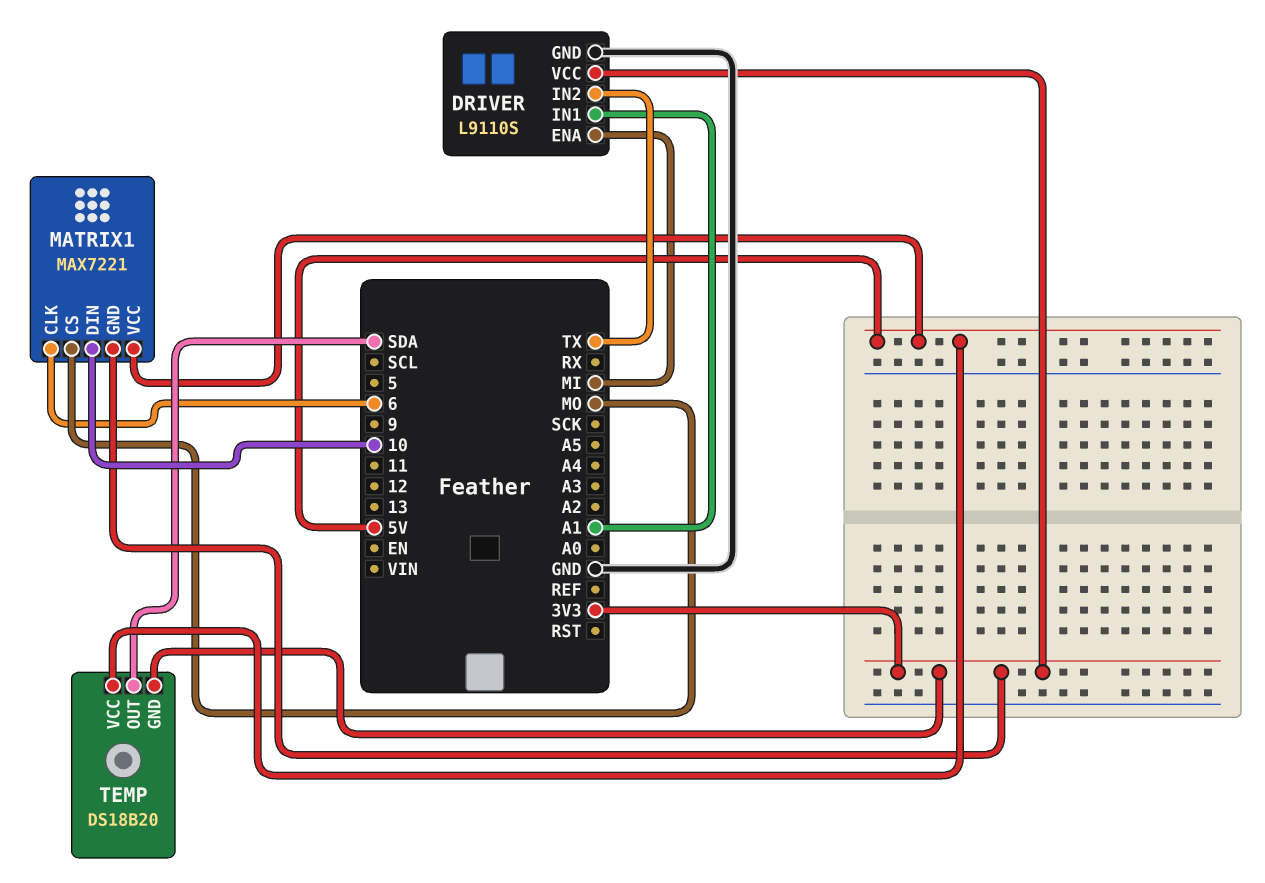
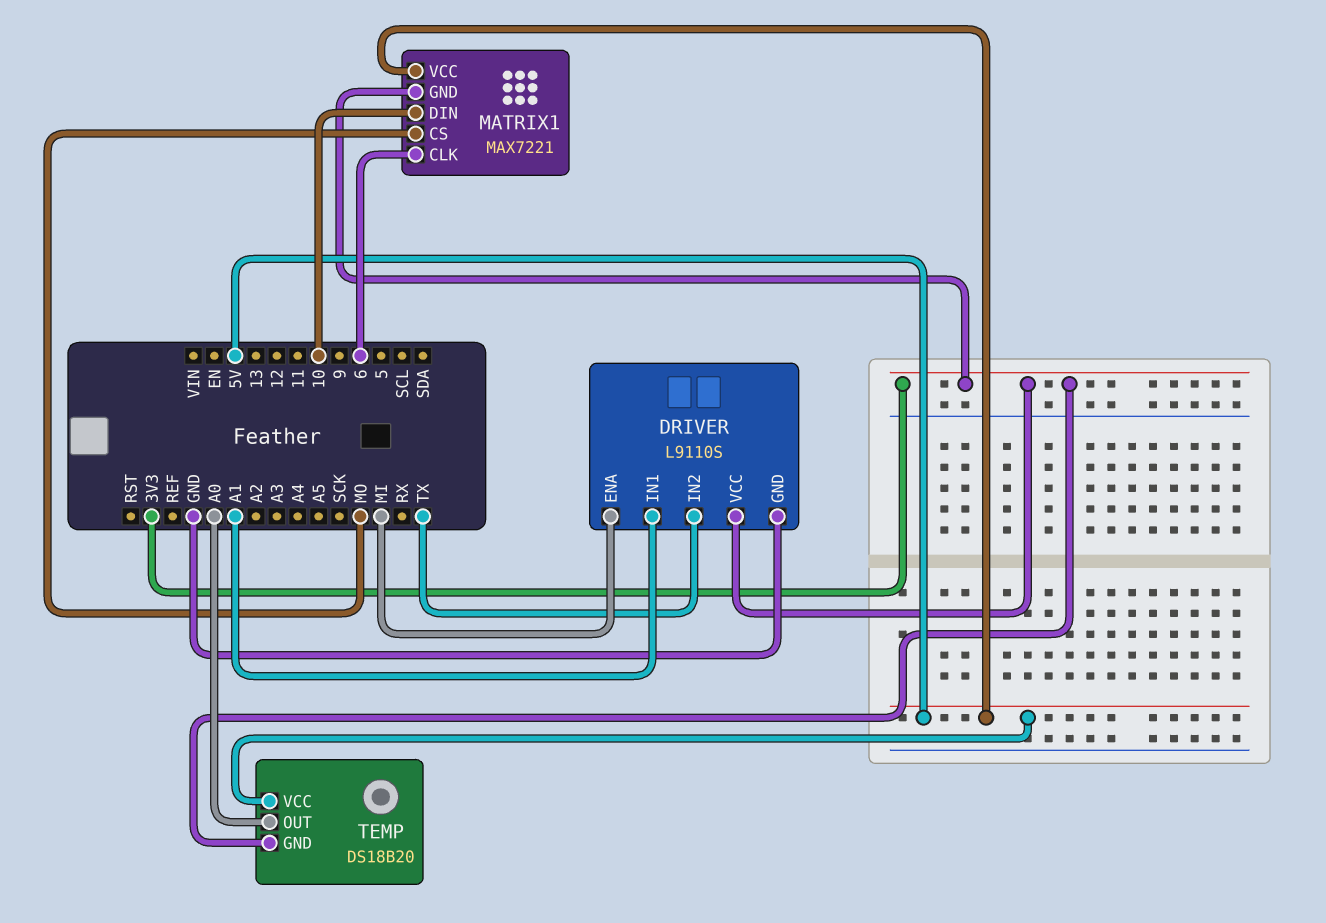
TEMP pin OUT: SDA -> A0

